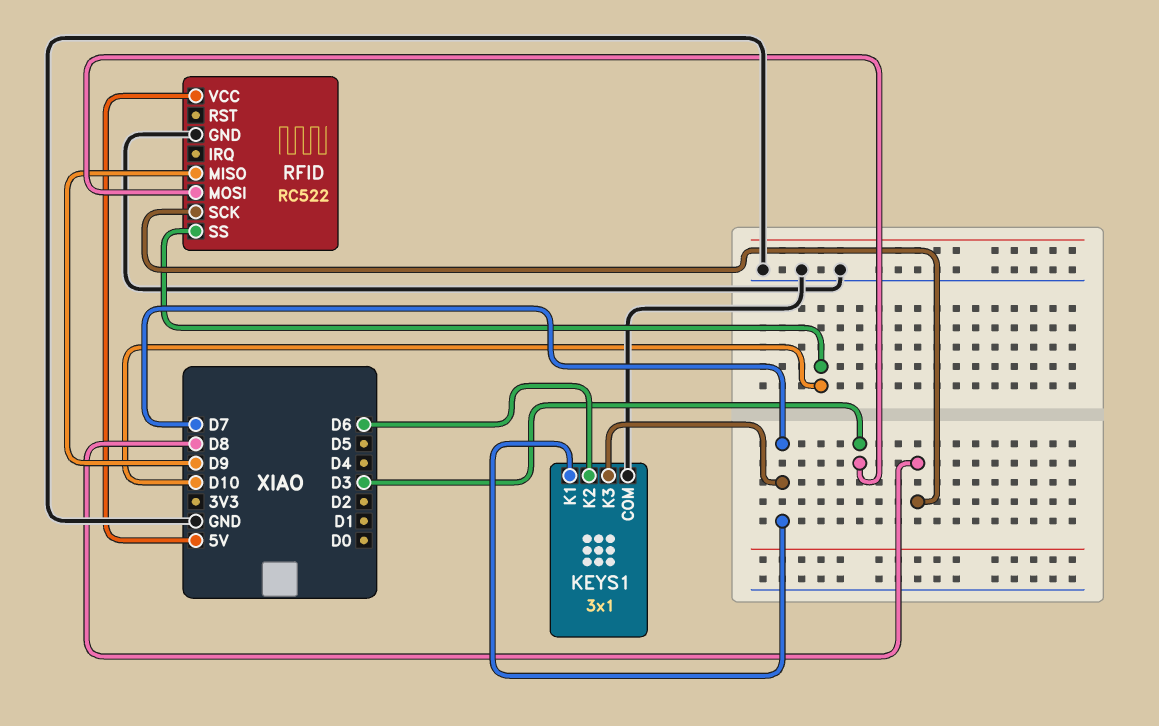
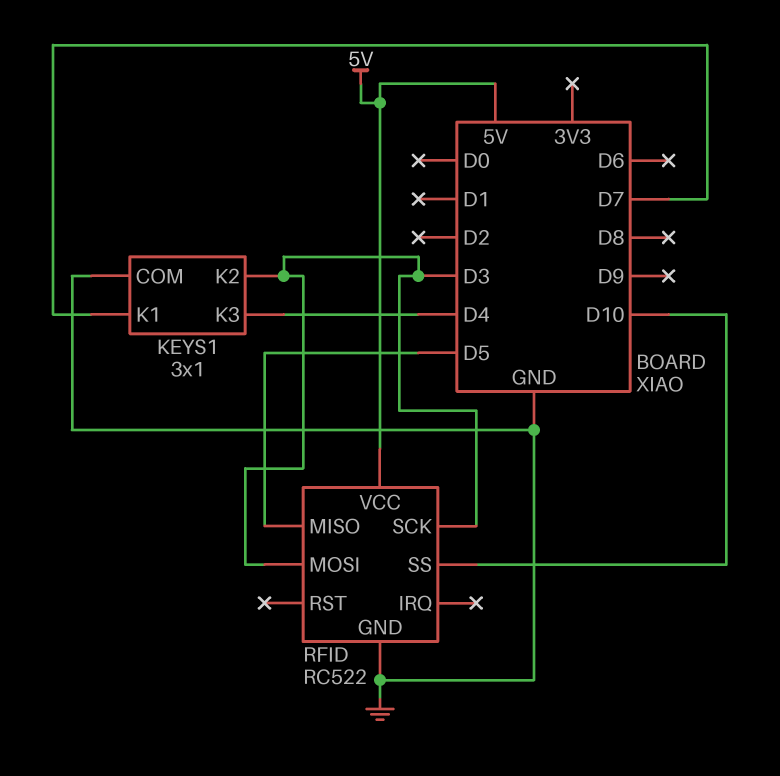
KEYS1 pin K2: D6 -> D3
KEYS1 pin K3: D7 -> D4
RFID pin MISO: D9 -> D5
RFID pin SCK: D8 -> D3

